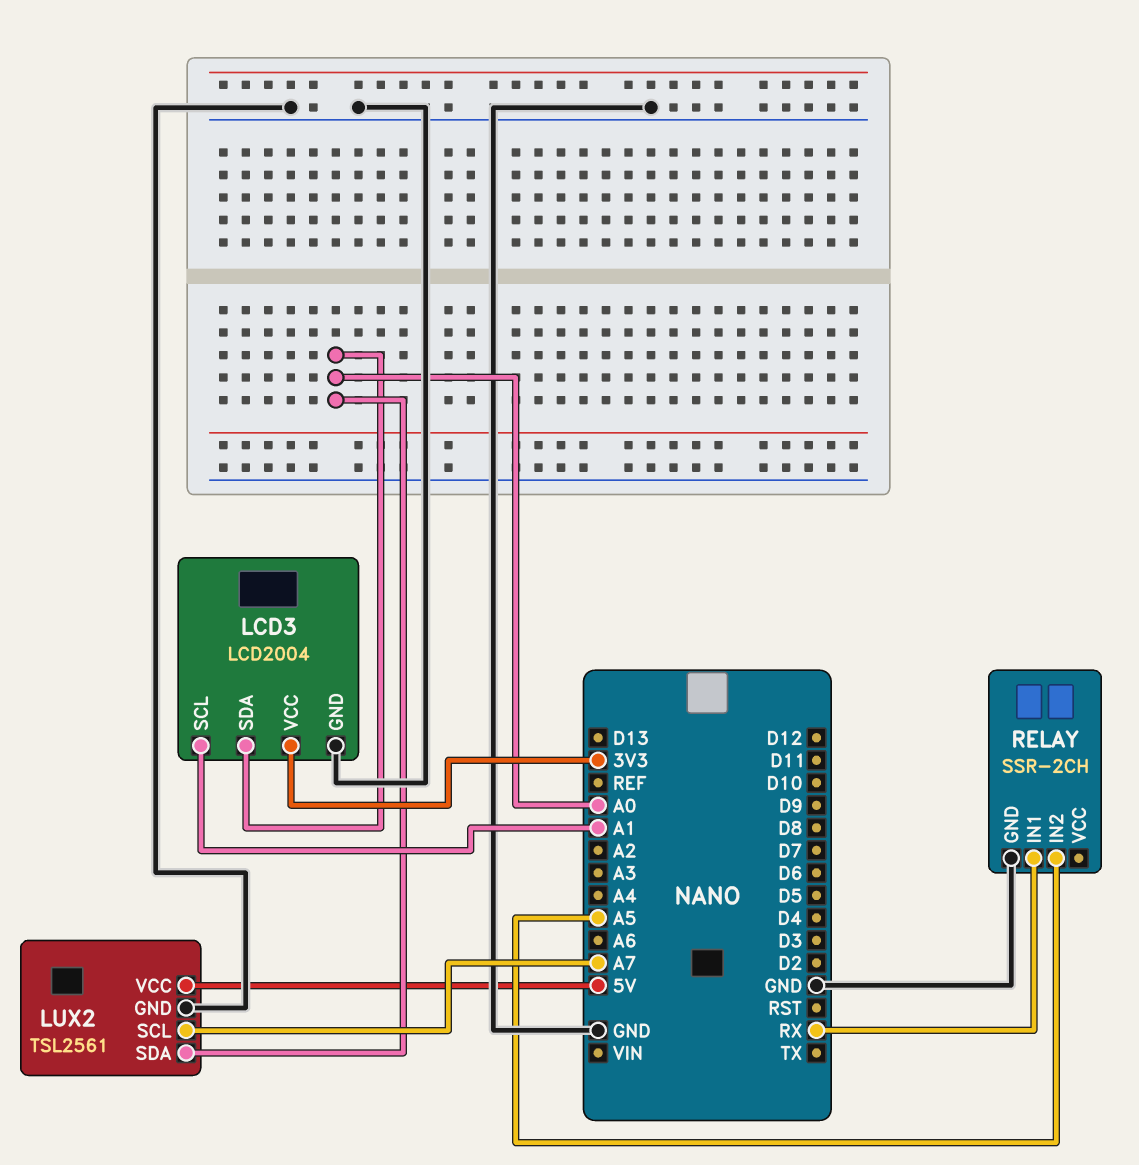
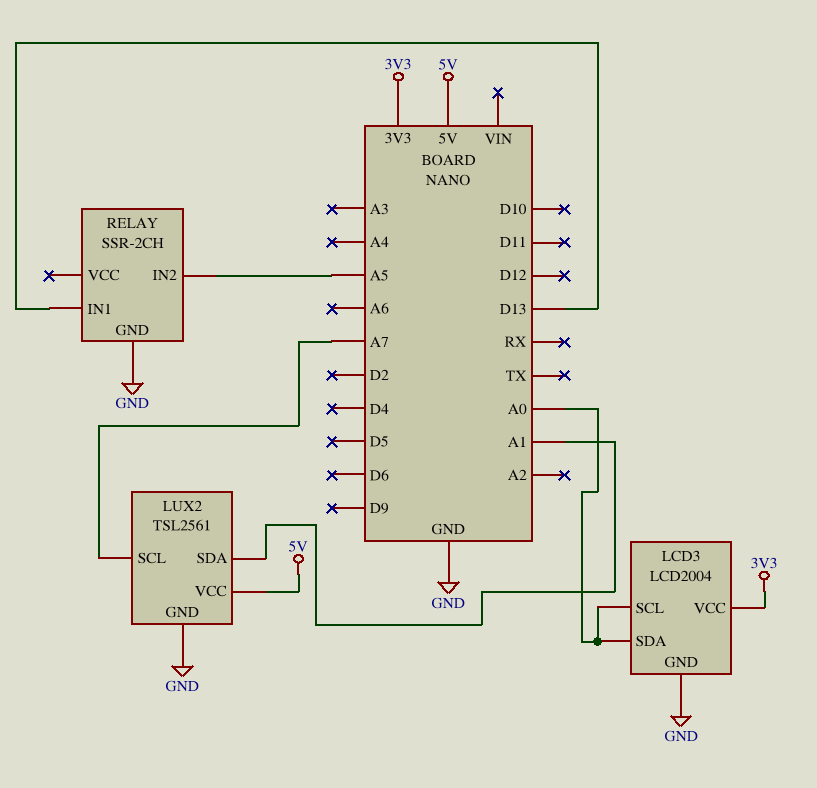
LCD3 pin SCL: A1 -> A0
LUX2 pin SDA: A0 -> A1
RELAY pin IN1: RX -> D13

